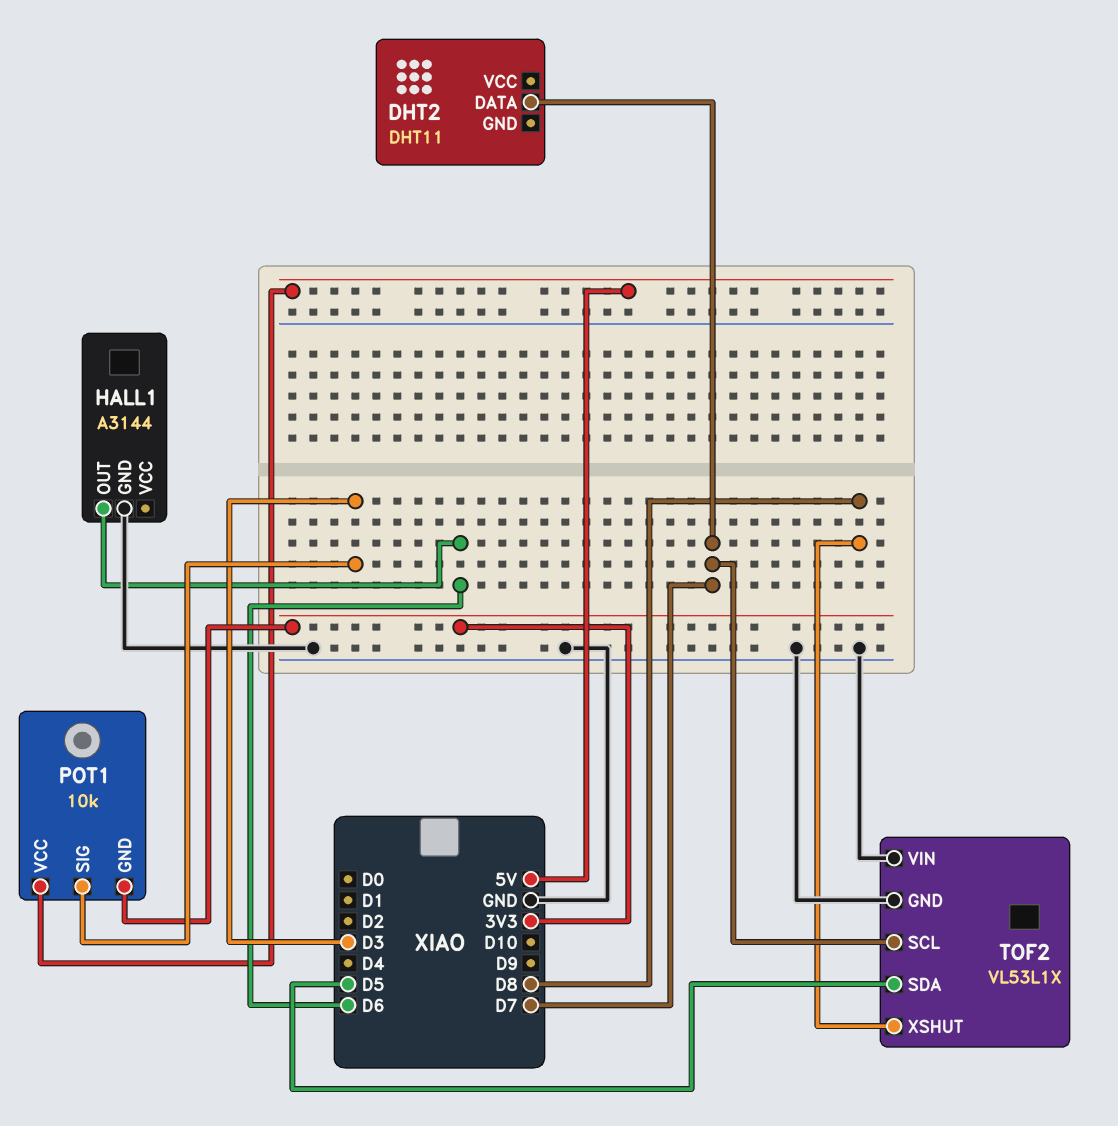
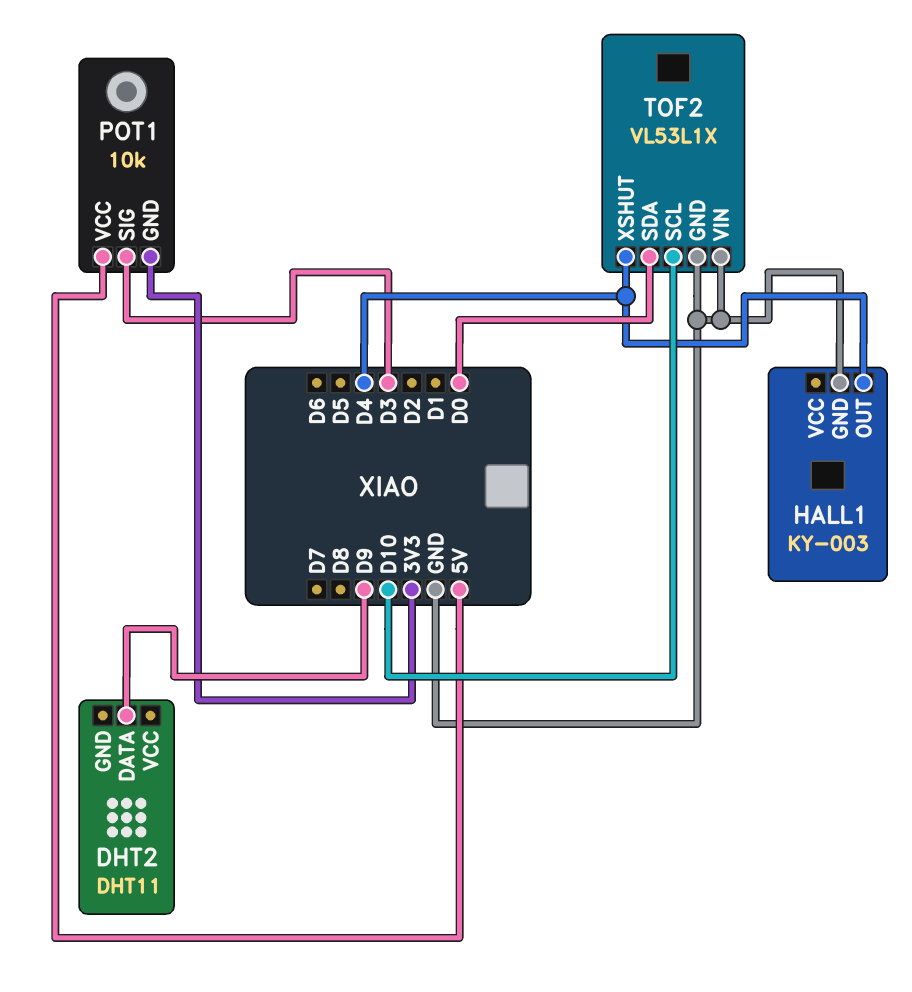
DHT2 pin DATA: D7 -> D9
HALL1: A3144 -> KY-003
HALL1 pin OUT: D6 -> D4
TOF2 pin SCL: D7 -> D10
TOF2 pin SDA: D5 -> D0
TOF2 pin XSHUT: D8 -> D4

